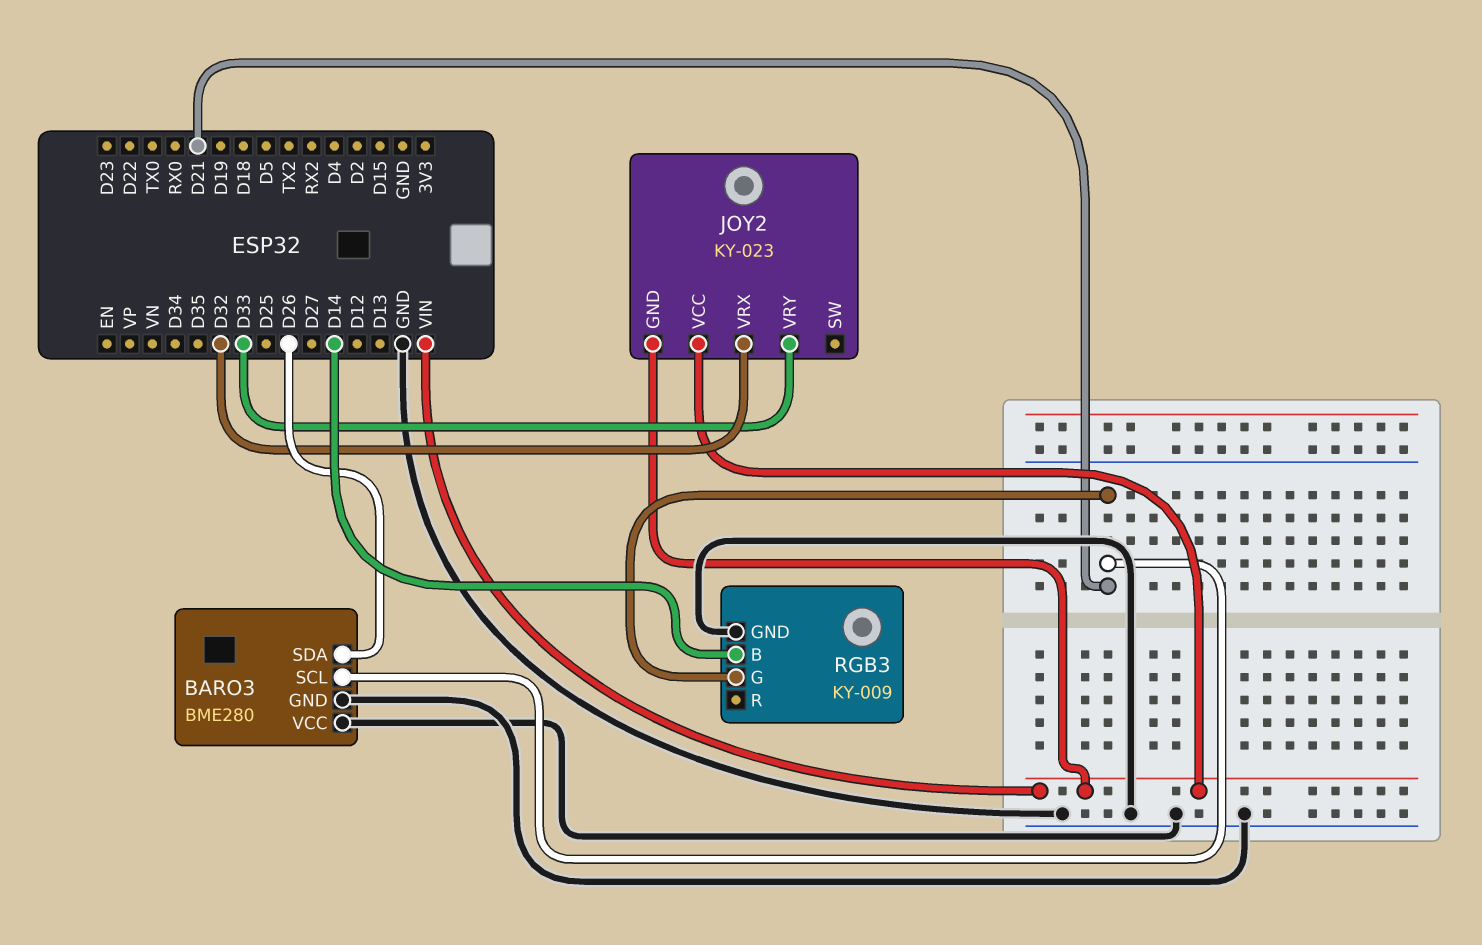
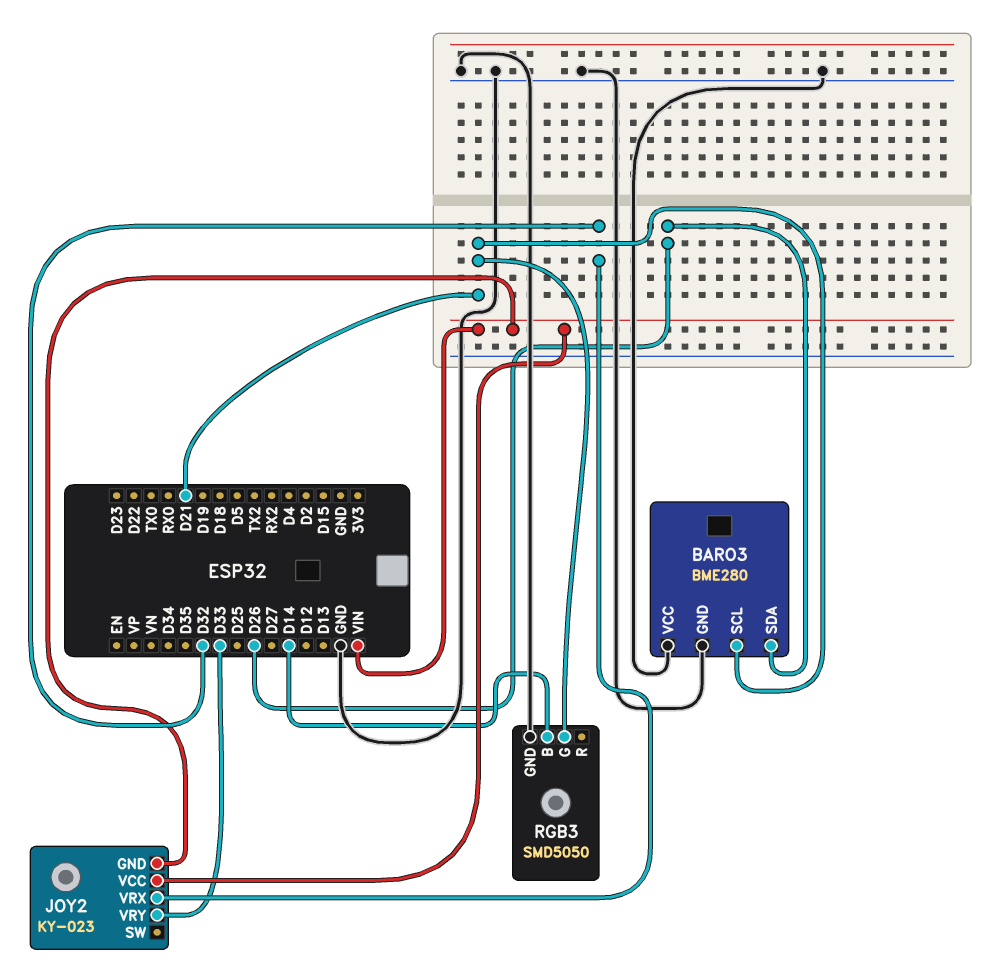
RGB3: KY-009 -> SMD5050

